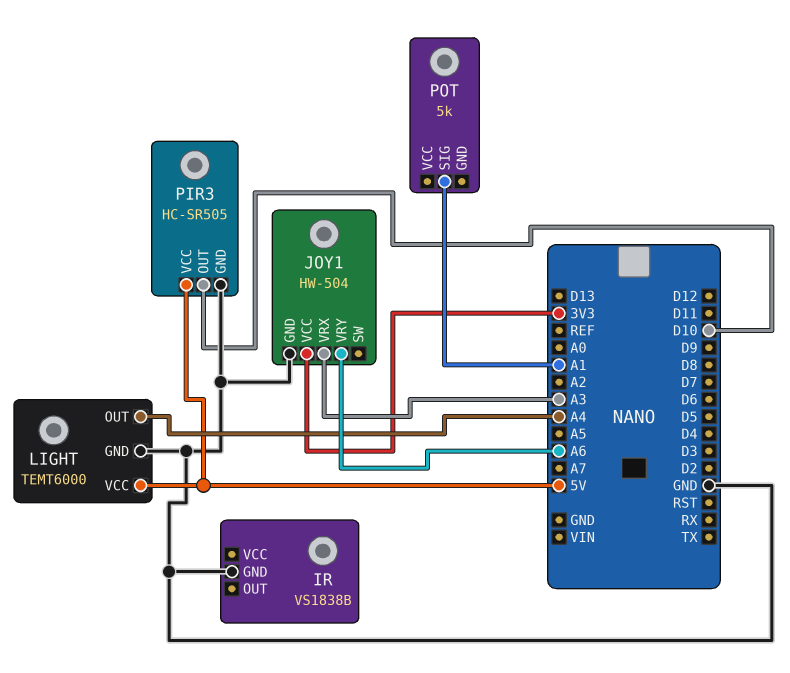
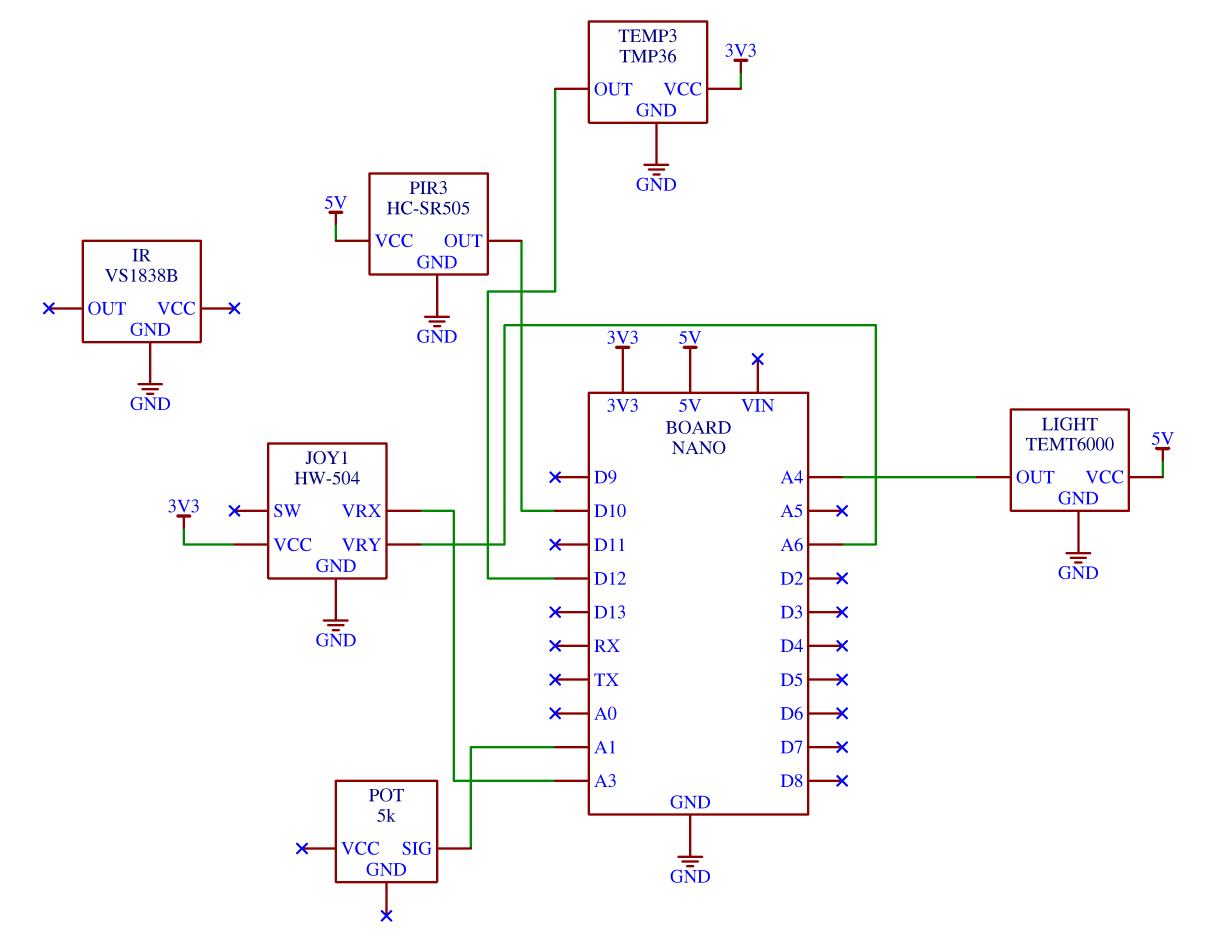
TEMP3: none -> TMP36
TEMP3 pin GND: none -> GND
TEMP3 pin OUT: none -> D12
TEMP3 pin VCC: none -> 3V3

